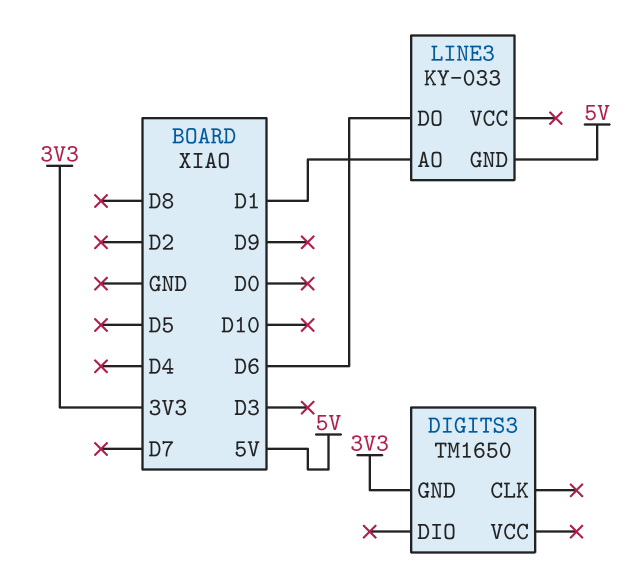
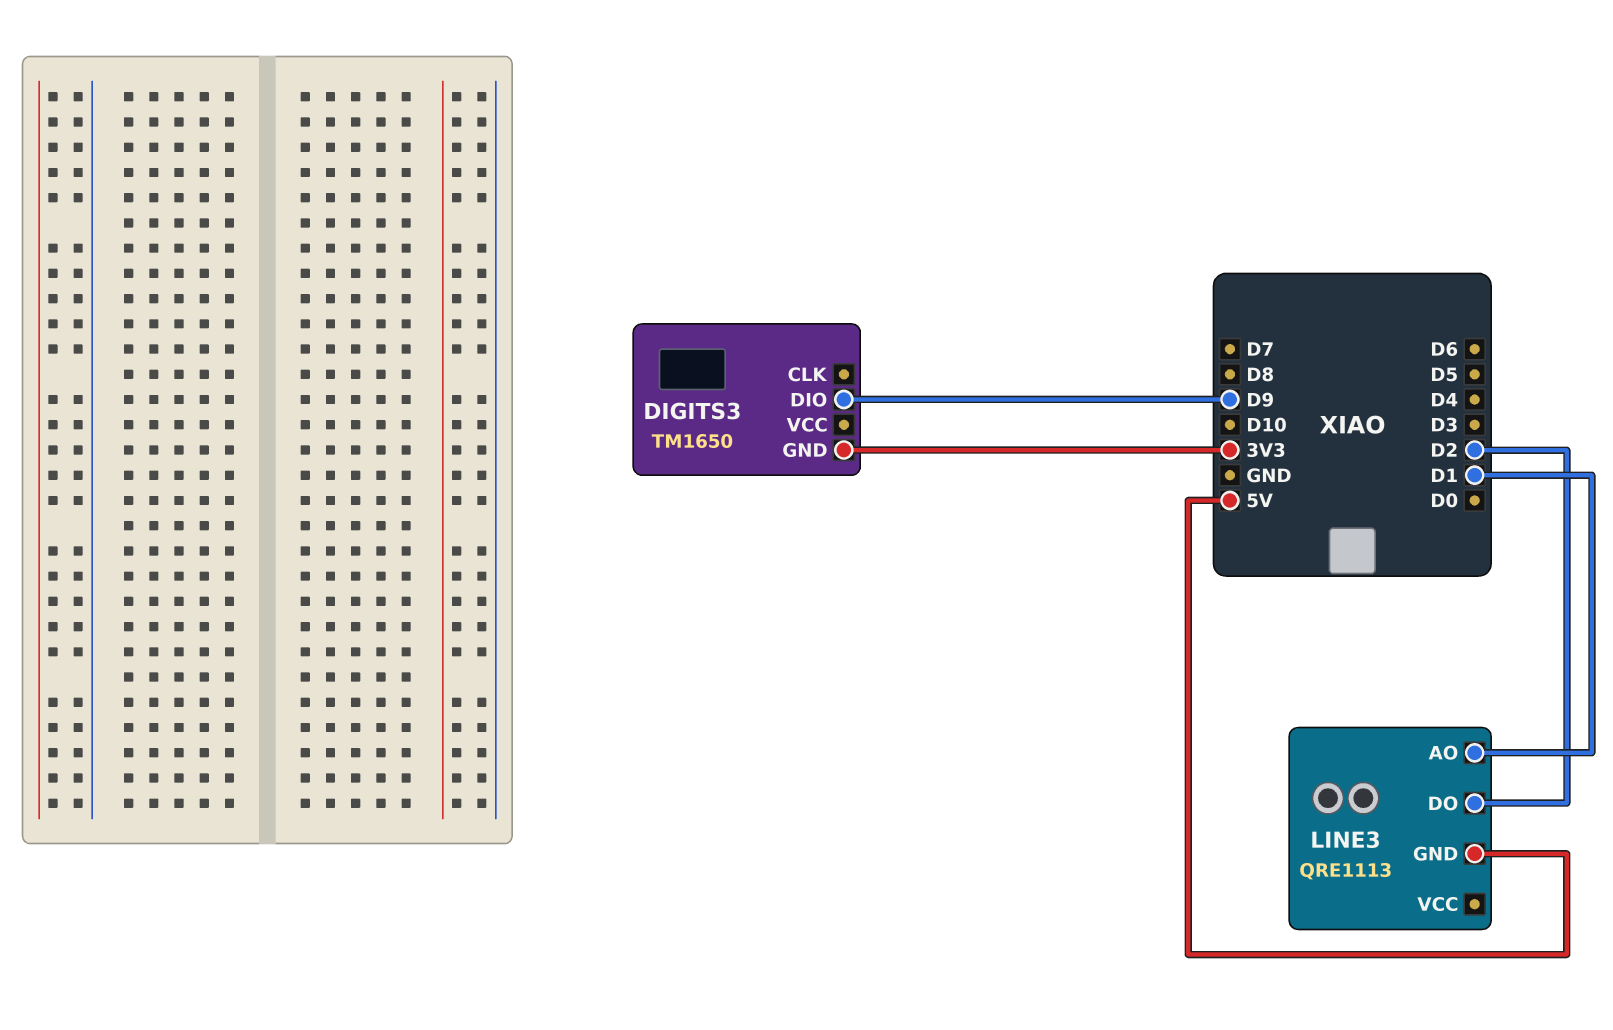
DIGITS3 pin DIO: none -> D9
LINE3: KY-033 -> QRE1113
LINE3 pin DO: D6 -> D2

